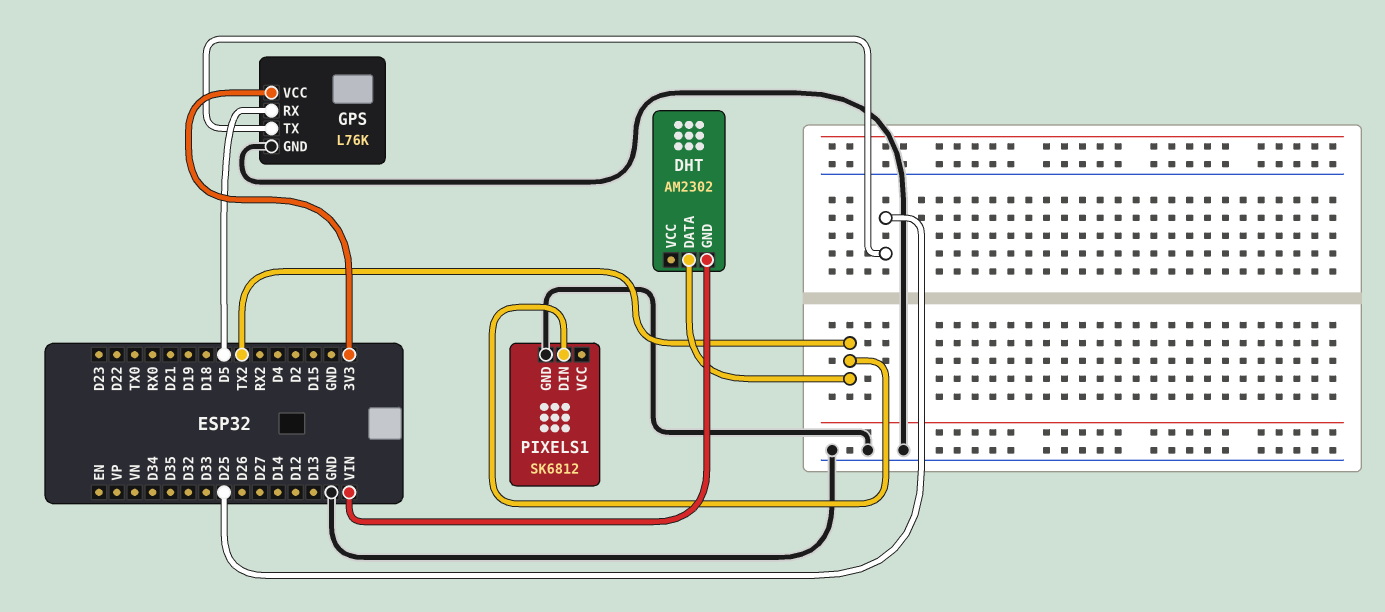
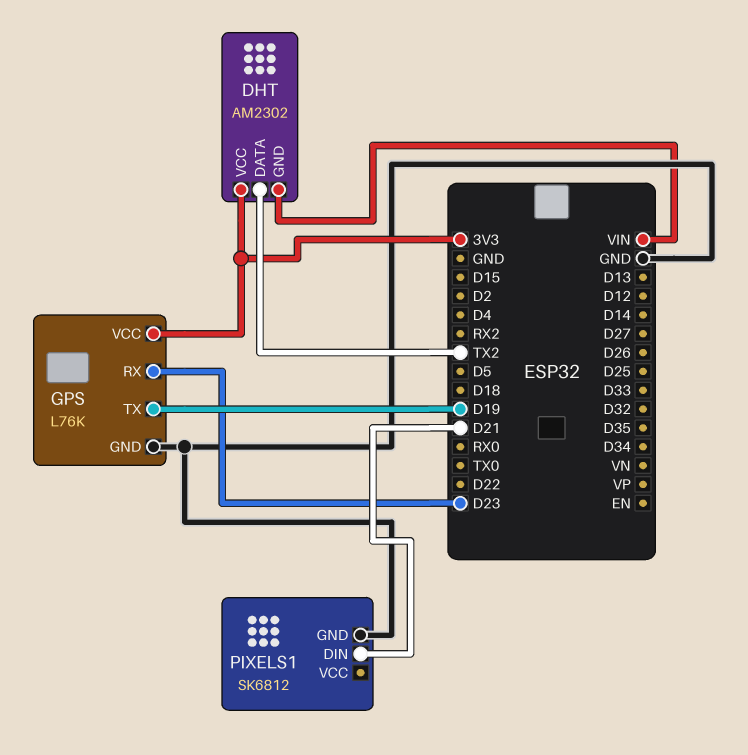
DHT pin VCC: none -> 3V3
GPS pin RX: D5 -> D23
GPS pin TX: D25 -> D19
PIXELS1 pin DIN: TX2 -> D21

